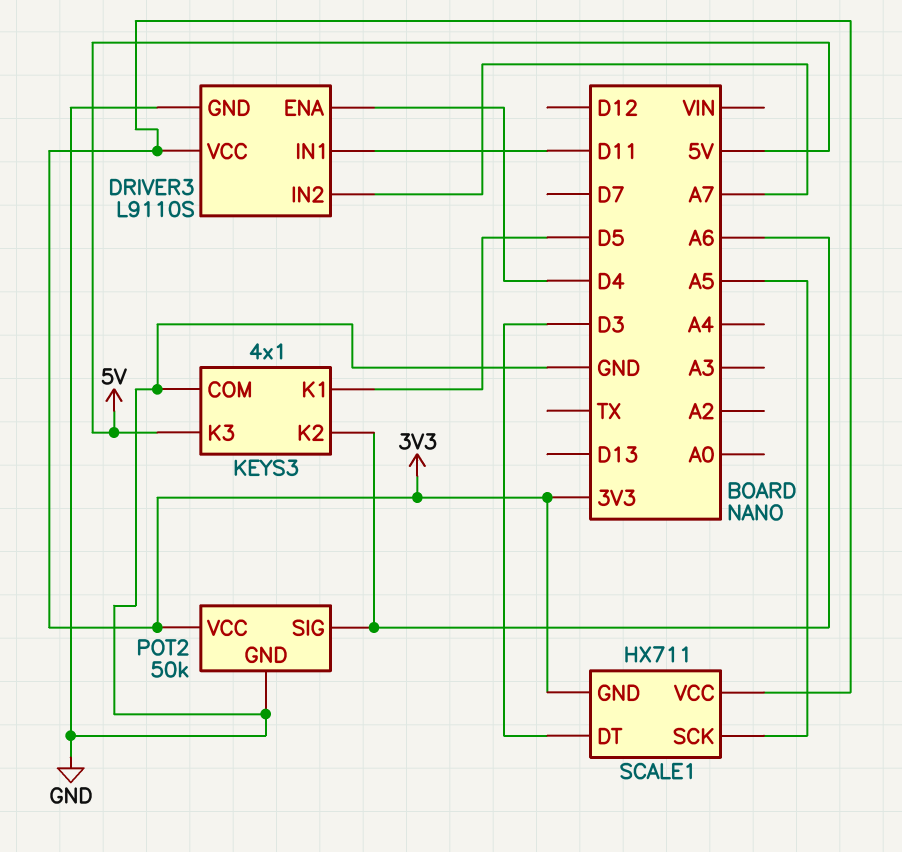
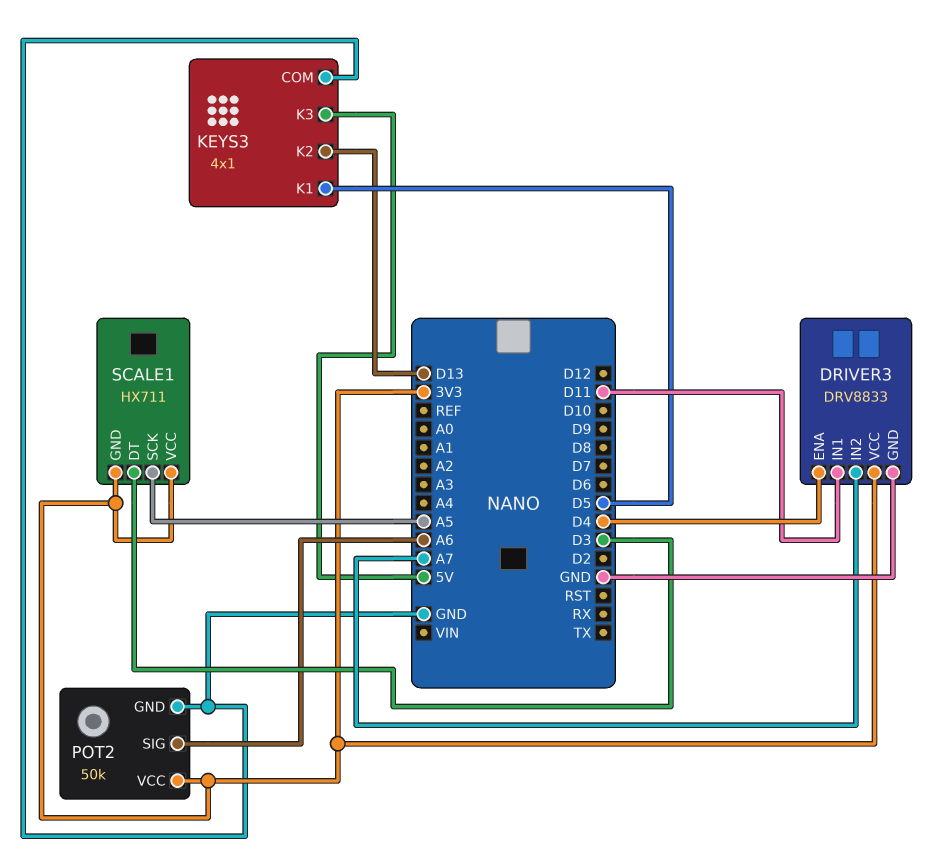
DRIVER3: L9110S -> DRV8833
KEYS3 pin K2: A6 -> D13

